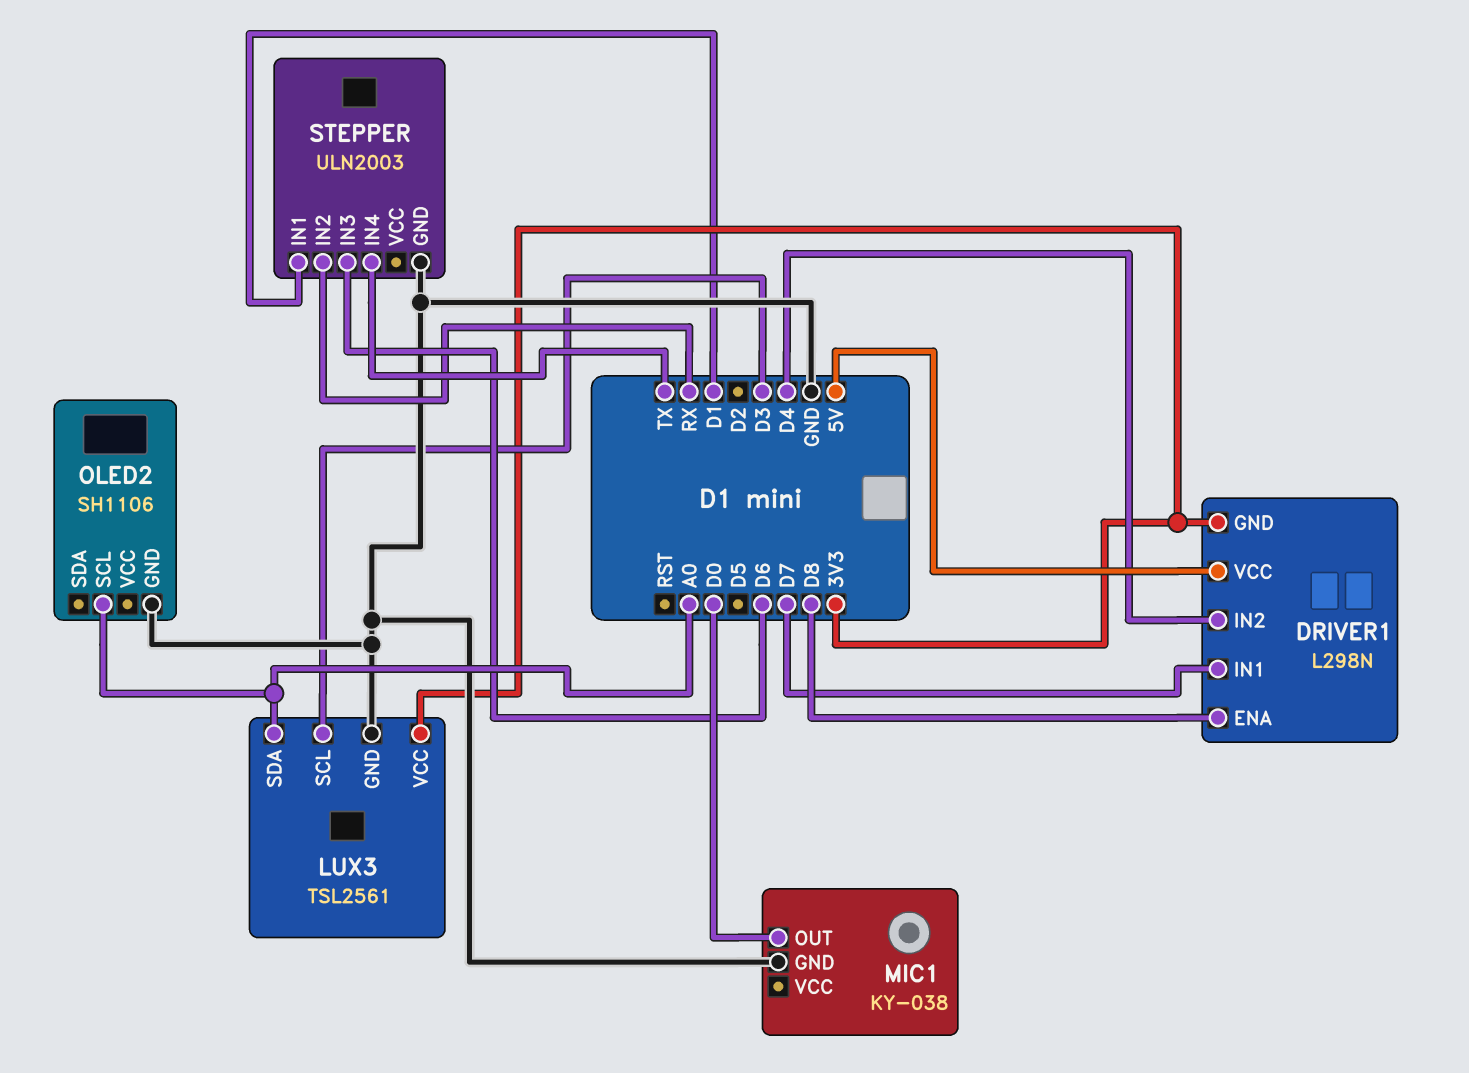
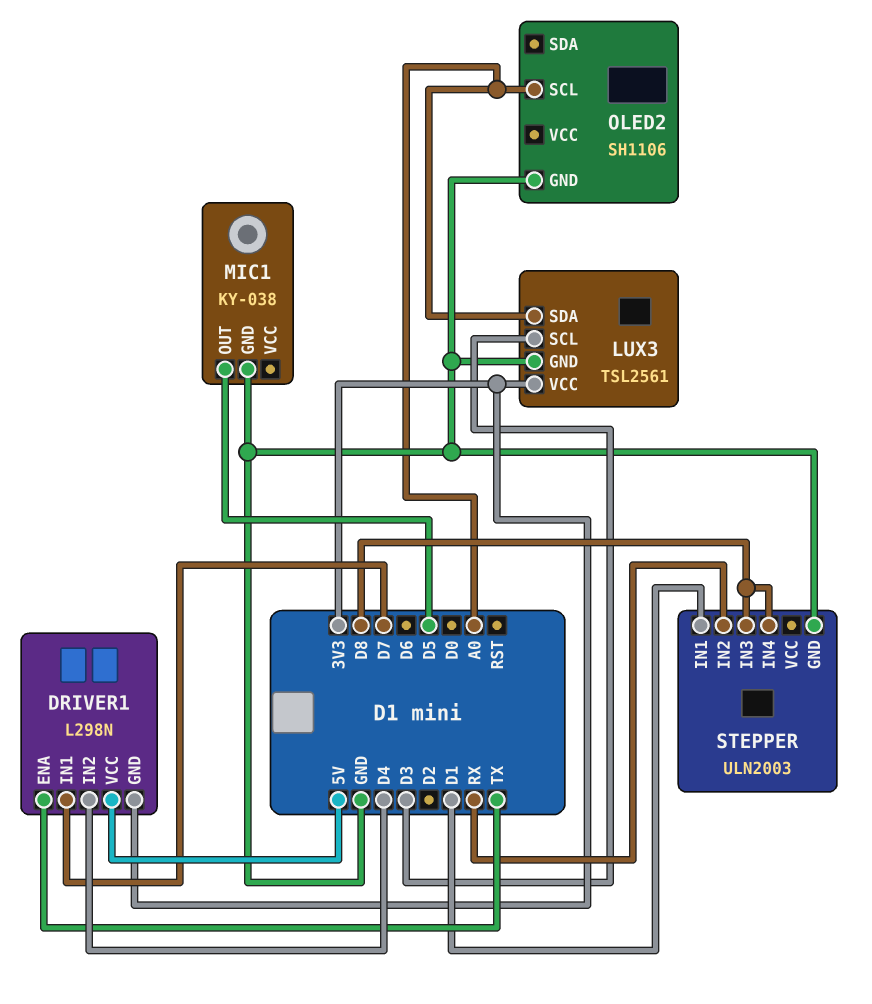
DRIVER1 pin ENA: D8 -> TX
MIC1 pin OUT: D0 -> D5
STEPPER pin IN3: D6 -> D8
STEPPER pin IN4: TX -> D8

